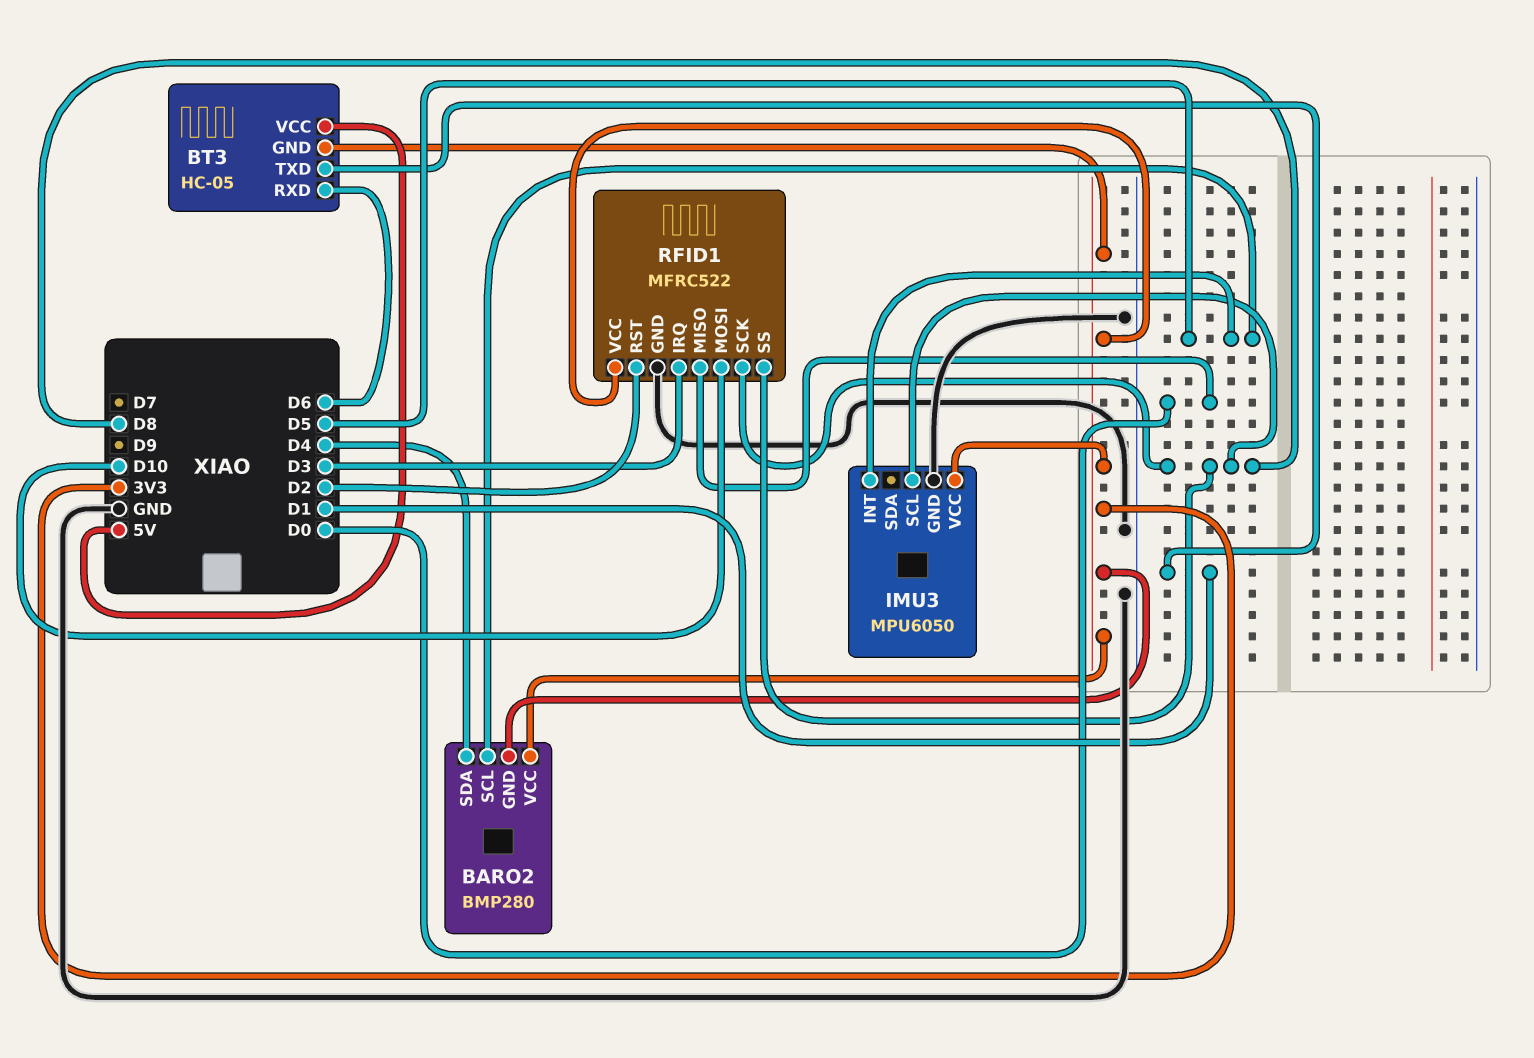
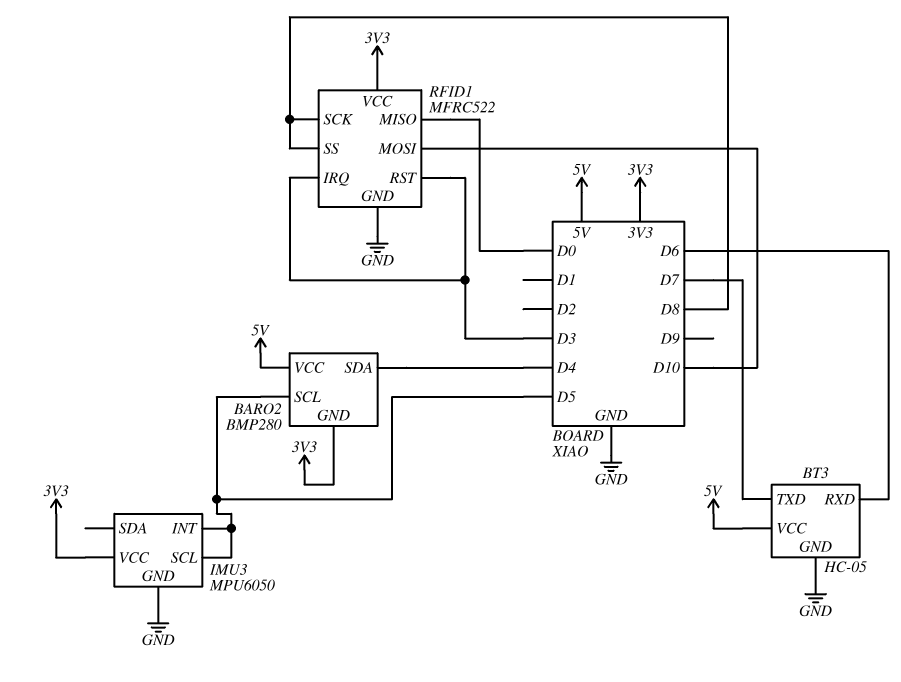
BARO2 pin VCC: 3V3 -> 5V
BT3 pin GND: 3V3 -> GND
BT3 pin TXD: D1 -> D7
IMU3 pin SCL: D8 -> D5
RFID1 pin RST: D2 -> D3

